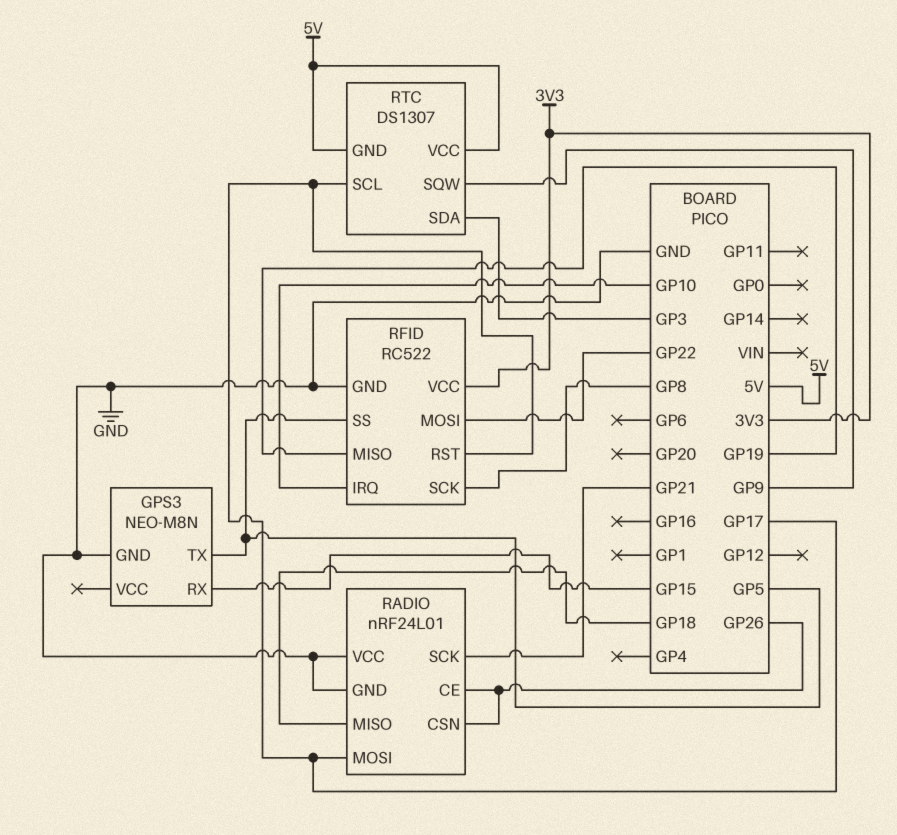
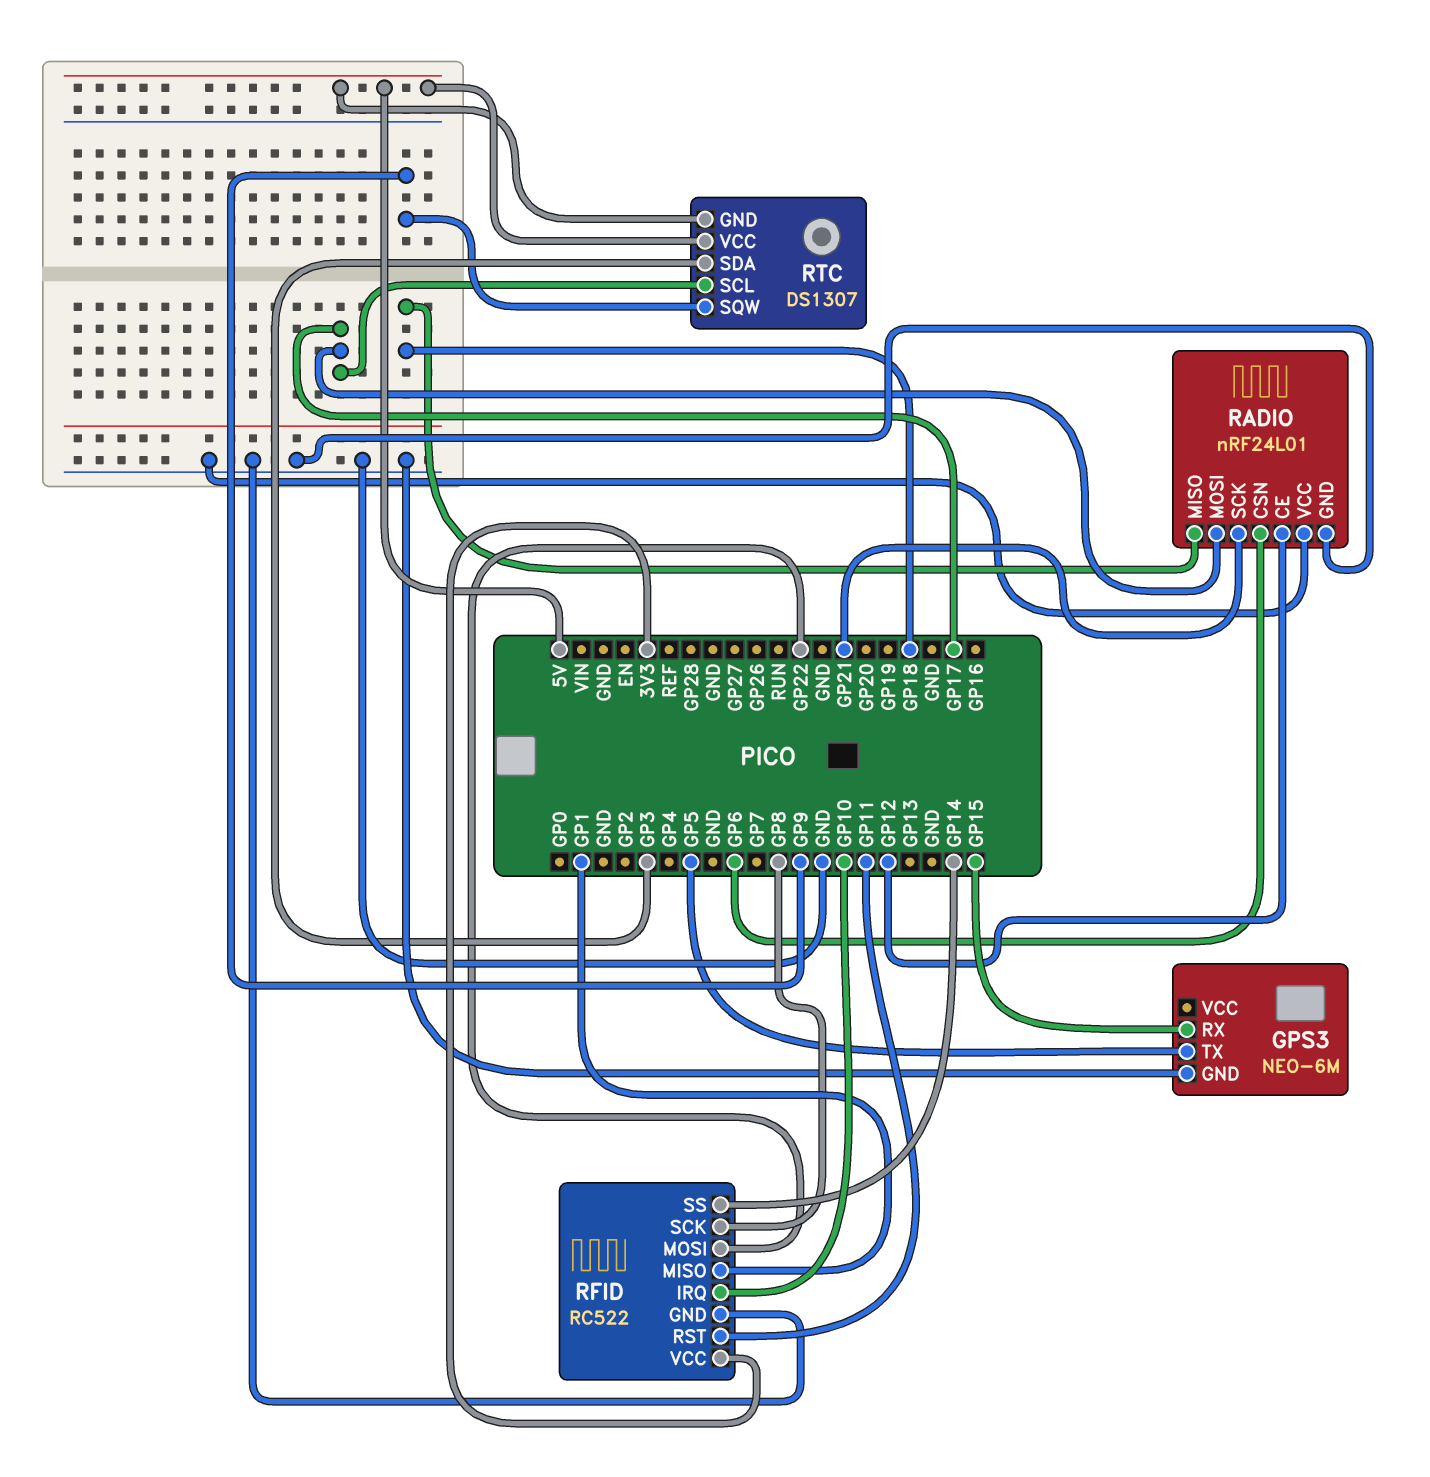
GPS3: NEO-M8N -> NEO-6M
RADIO pin CE: GP26 -> GP12
RADIO pin CSN: GP26 -> GP6
RFID pin MISO: GP19 -> GP1
RFID pin RST: GP17 -> GP11
RFID pin SS: GP5 -> GP14

